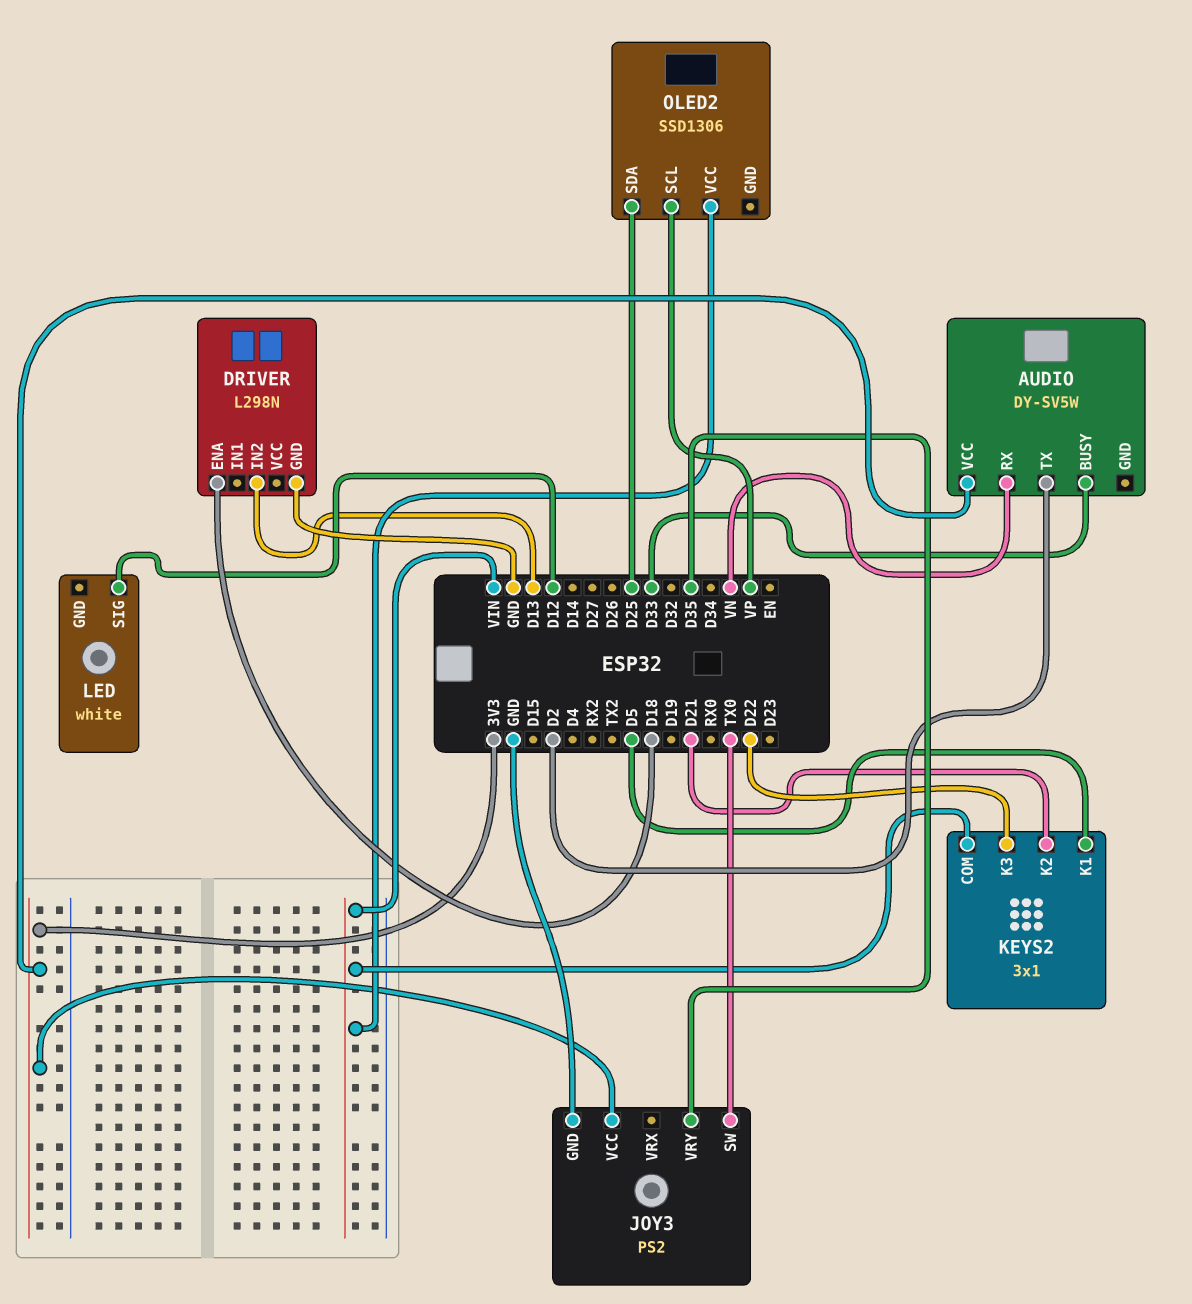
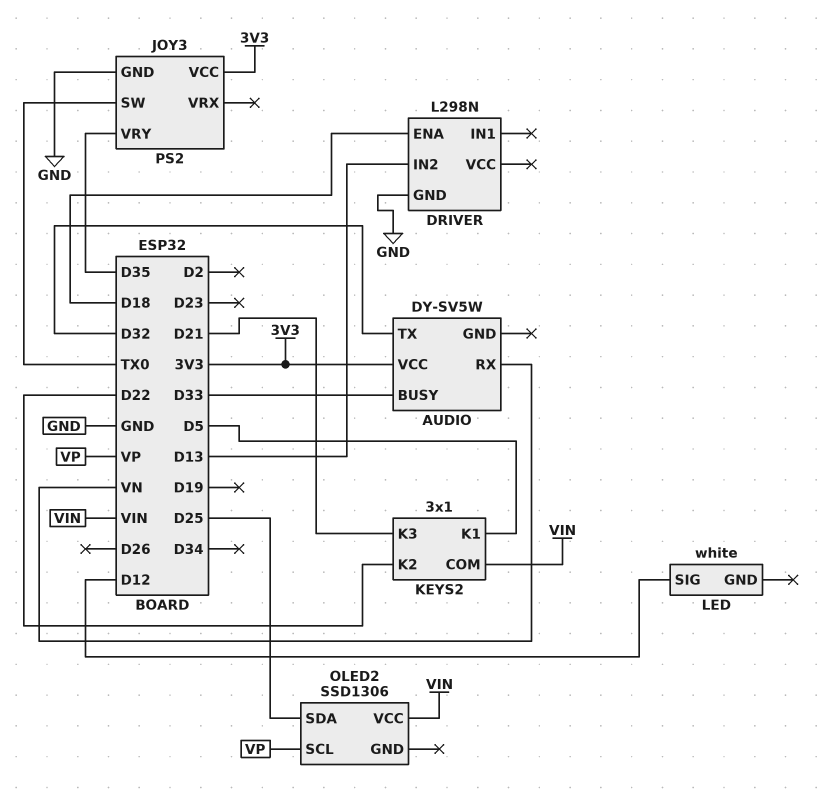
AUDIO pin TX: D2 -> D32
KEYS2 pin K2: D21 -> D22
KEYS2 pin K3: D22 -> D21

